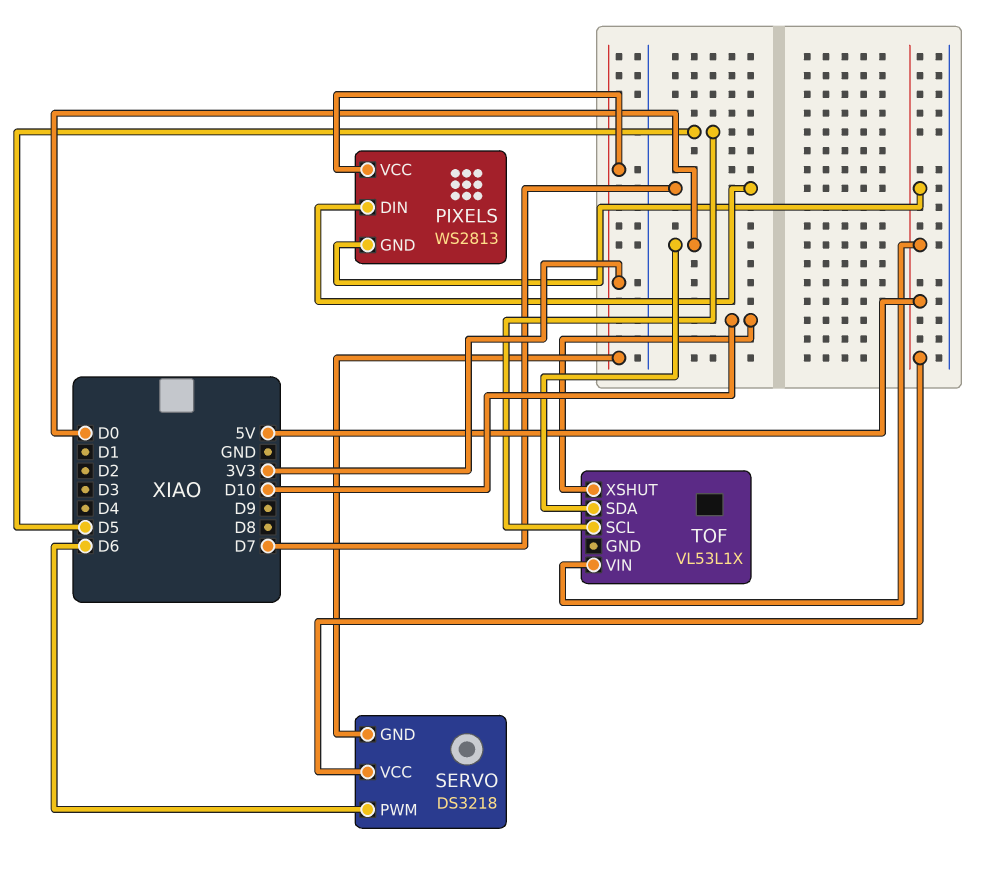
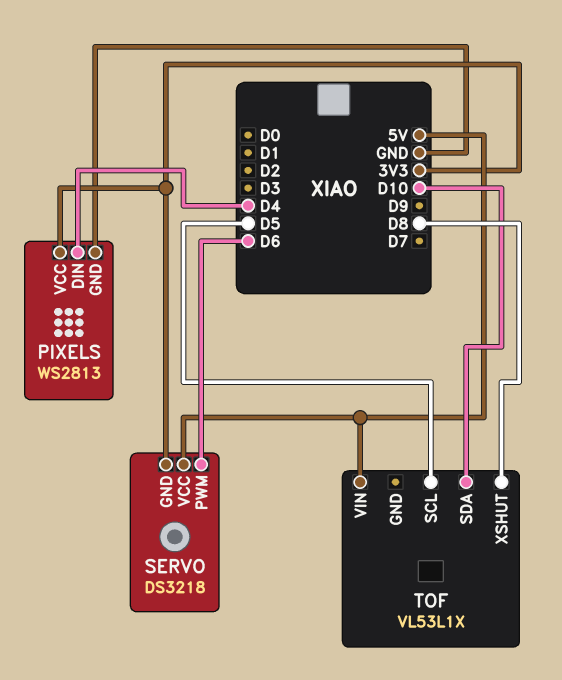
PIXELS pin DIN: D7 -> D4
PIXELS pin GND: 5V -> GND
TOF pin SDA: D0 -> D10
TOF pin XSHUT: D10 -> D8

